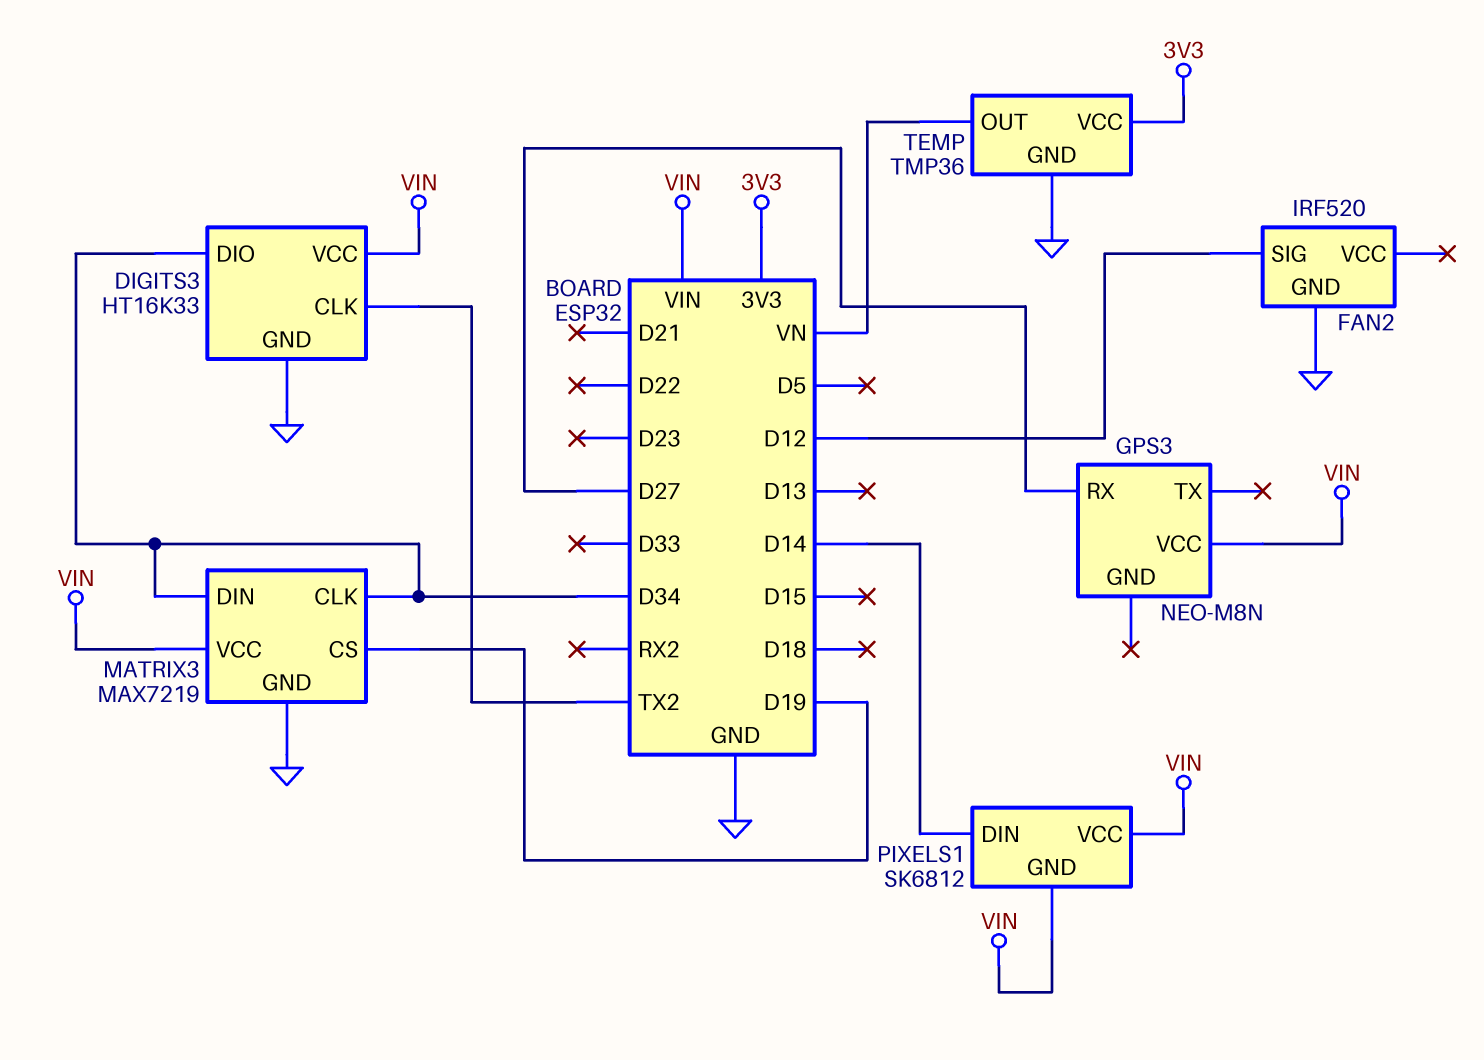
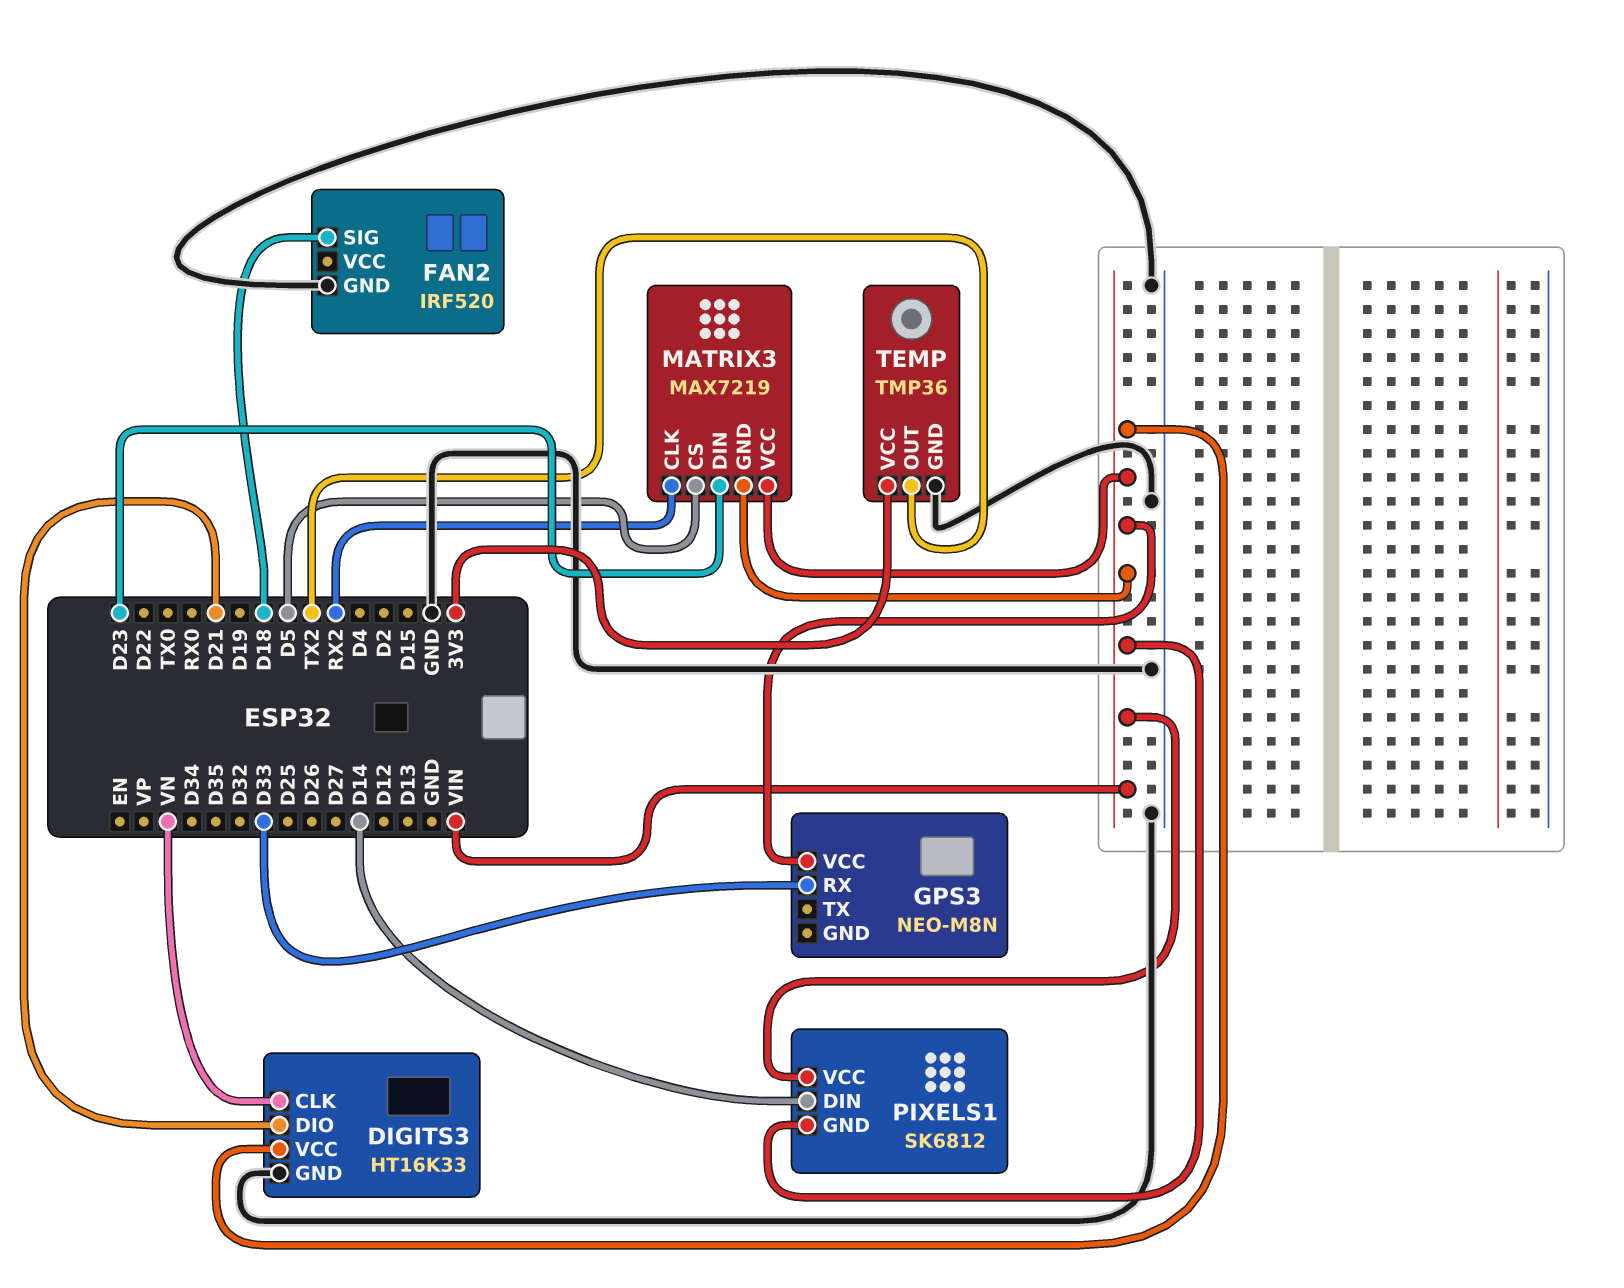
DIGITS3 pin CLK: TX2 -> VN
DIGITS3 pin DIO: D34 -> D21
FAN2 pin SIG: D12 -> D18
GPS3 pin RX: D27 -> D33
MATRIX3 pin CLK: D34 -> RX2
MATRIX3 pin CS: D19 -> D5
MATRIX3 pin DIN: D34 -> D23
MATRIX3 pin GND: GND -> VIN
TEMP pin OUT: VN -> TX2

